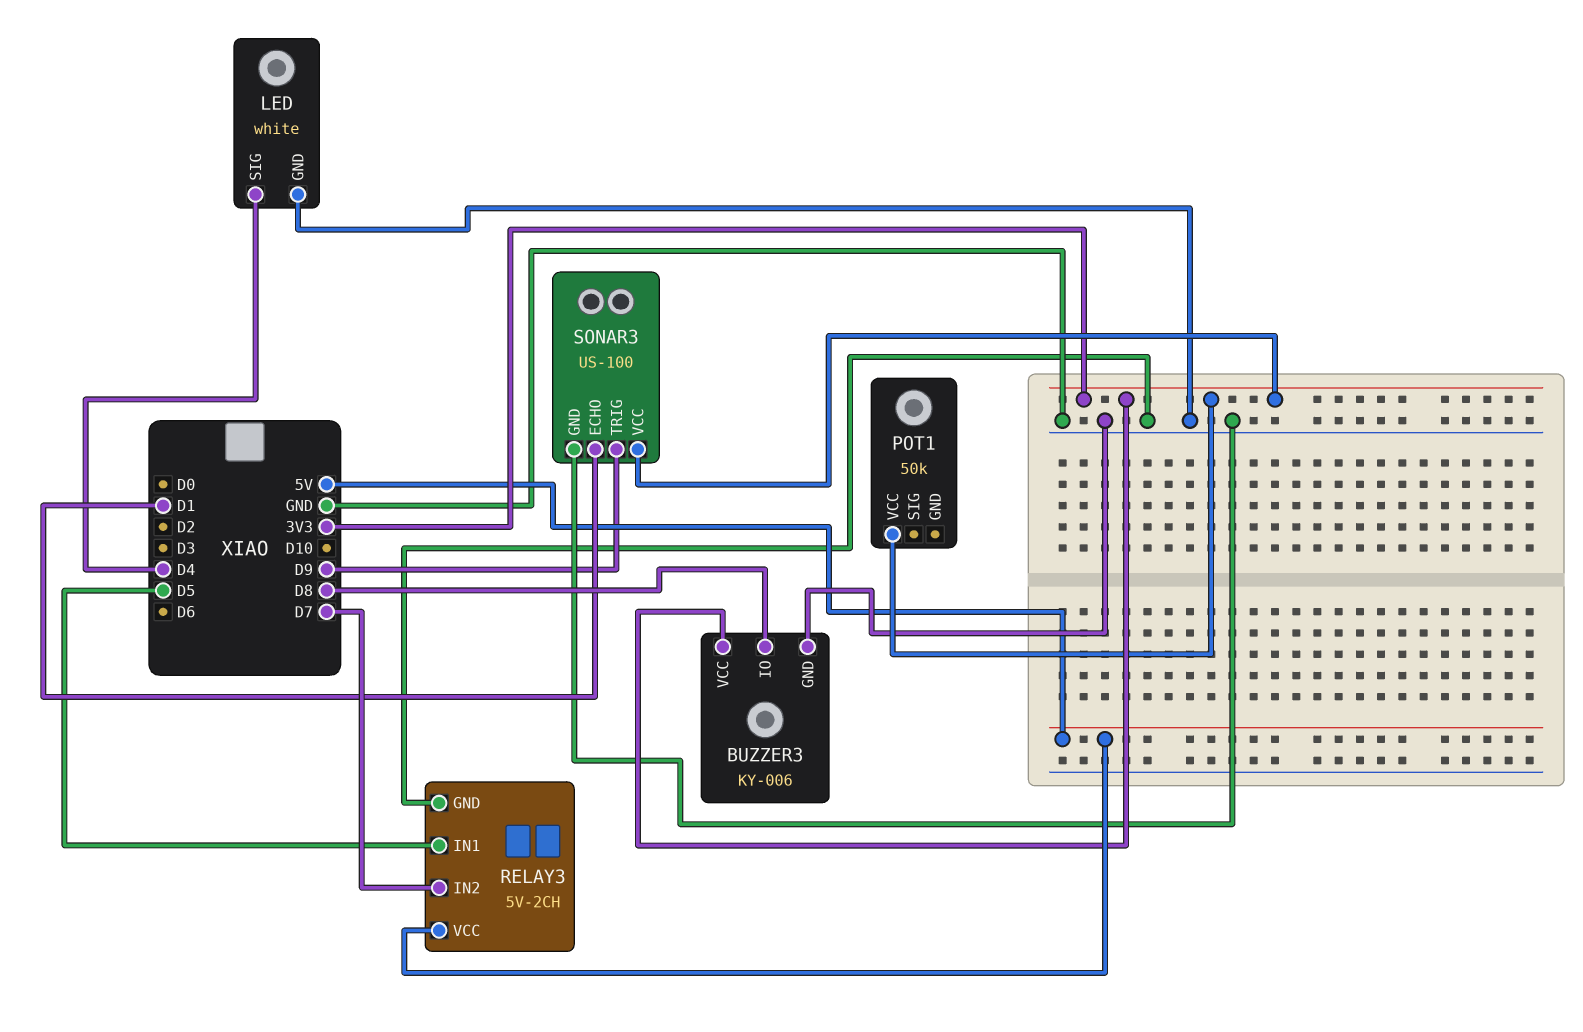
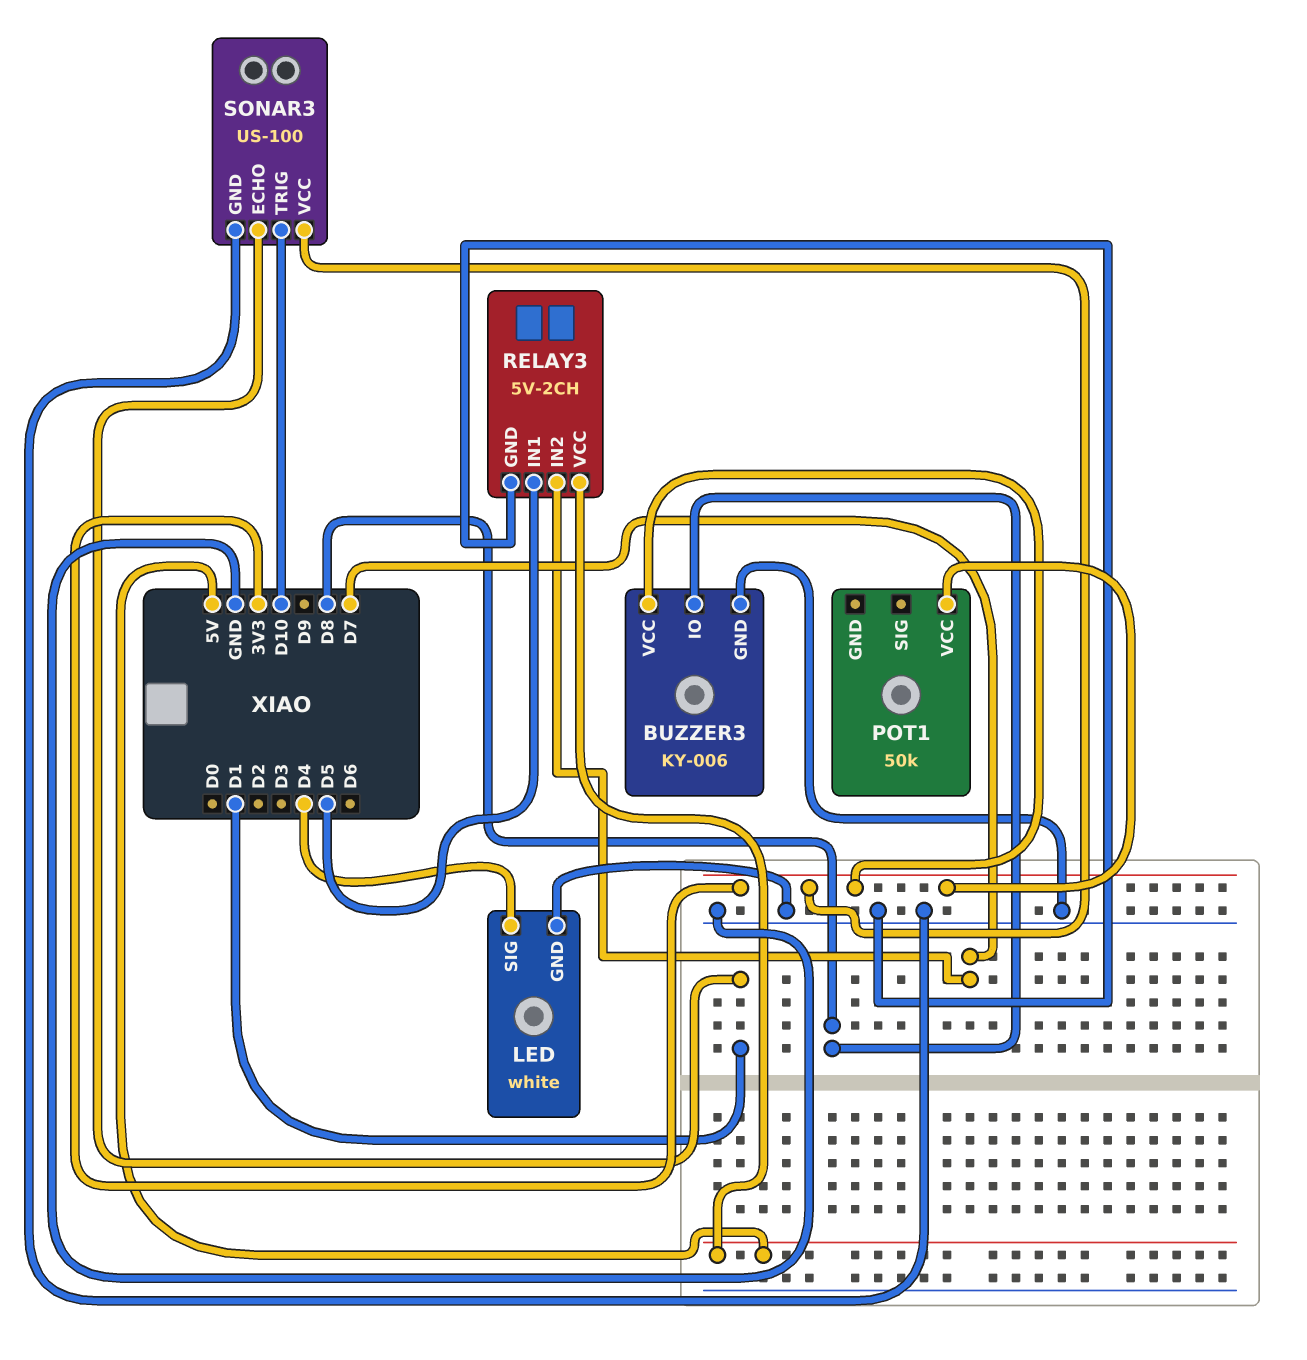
SONAR3 pin TRIG: D9 -> D10

